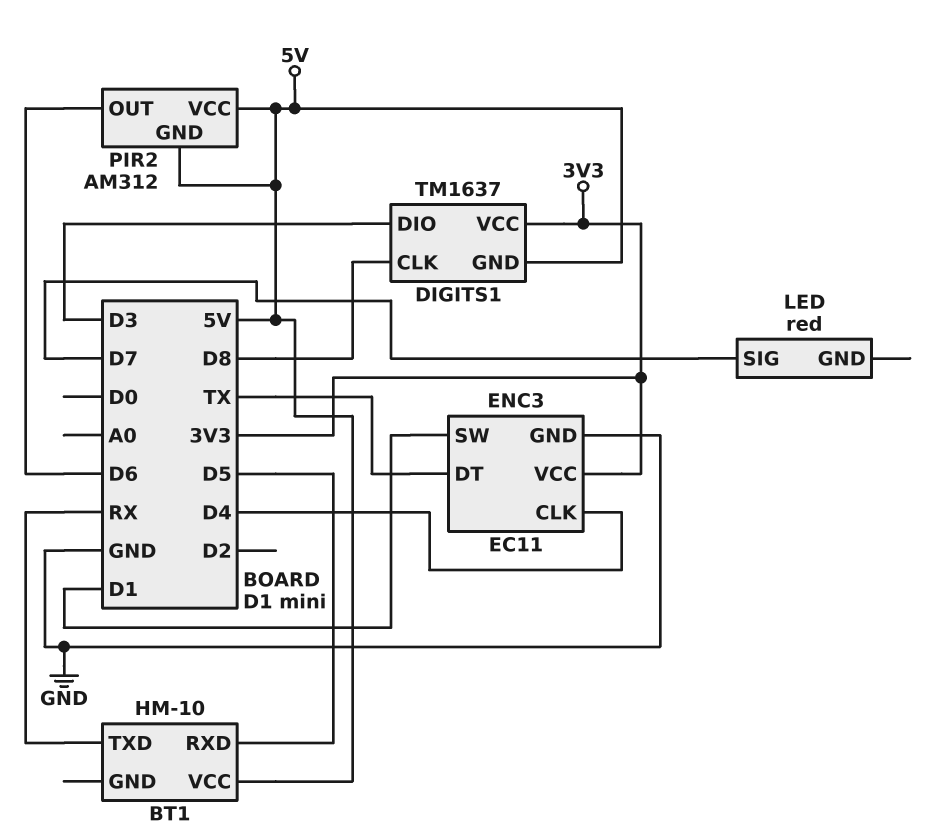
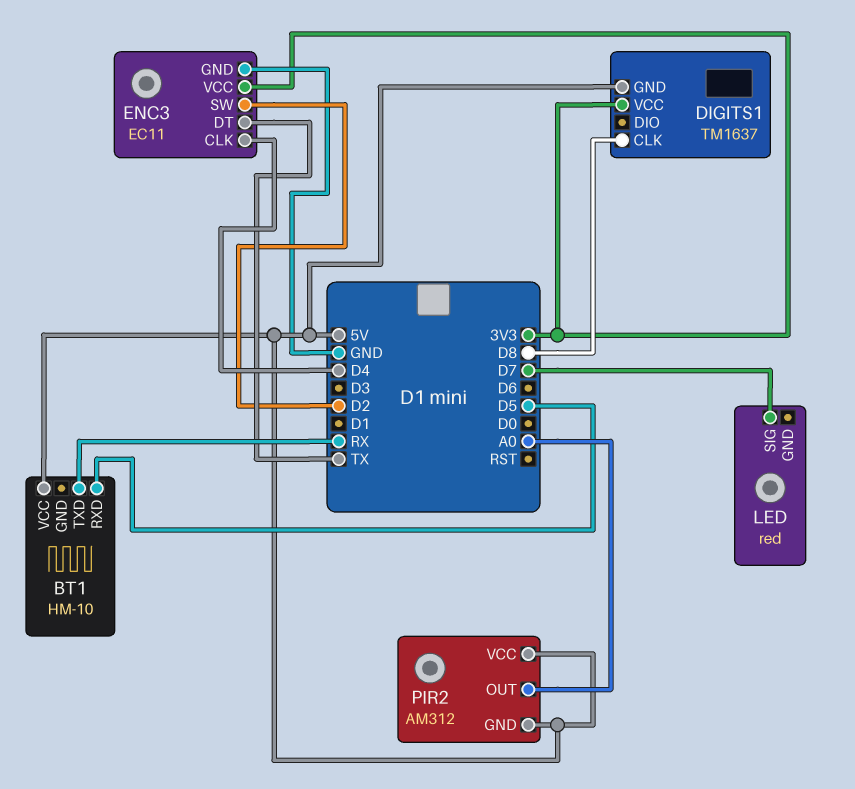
DIGITS1 pin DIO: D3 -> none
ENC3 pin SW: D1 -> D2
PIR2 pin OUT: D6 -> A0

